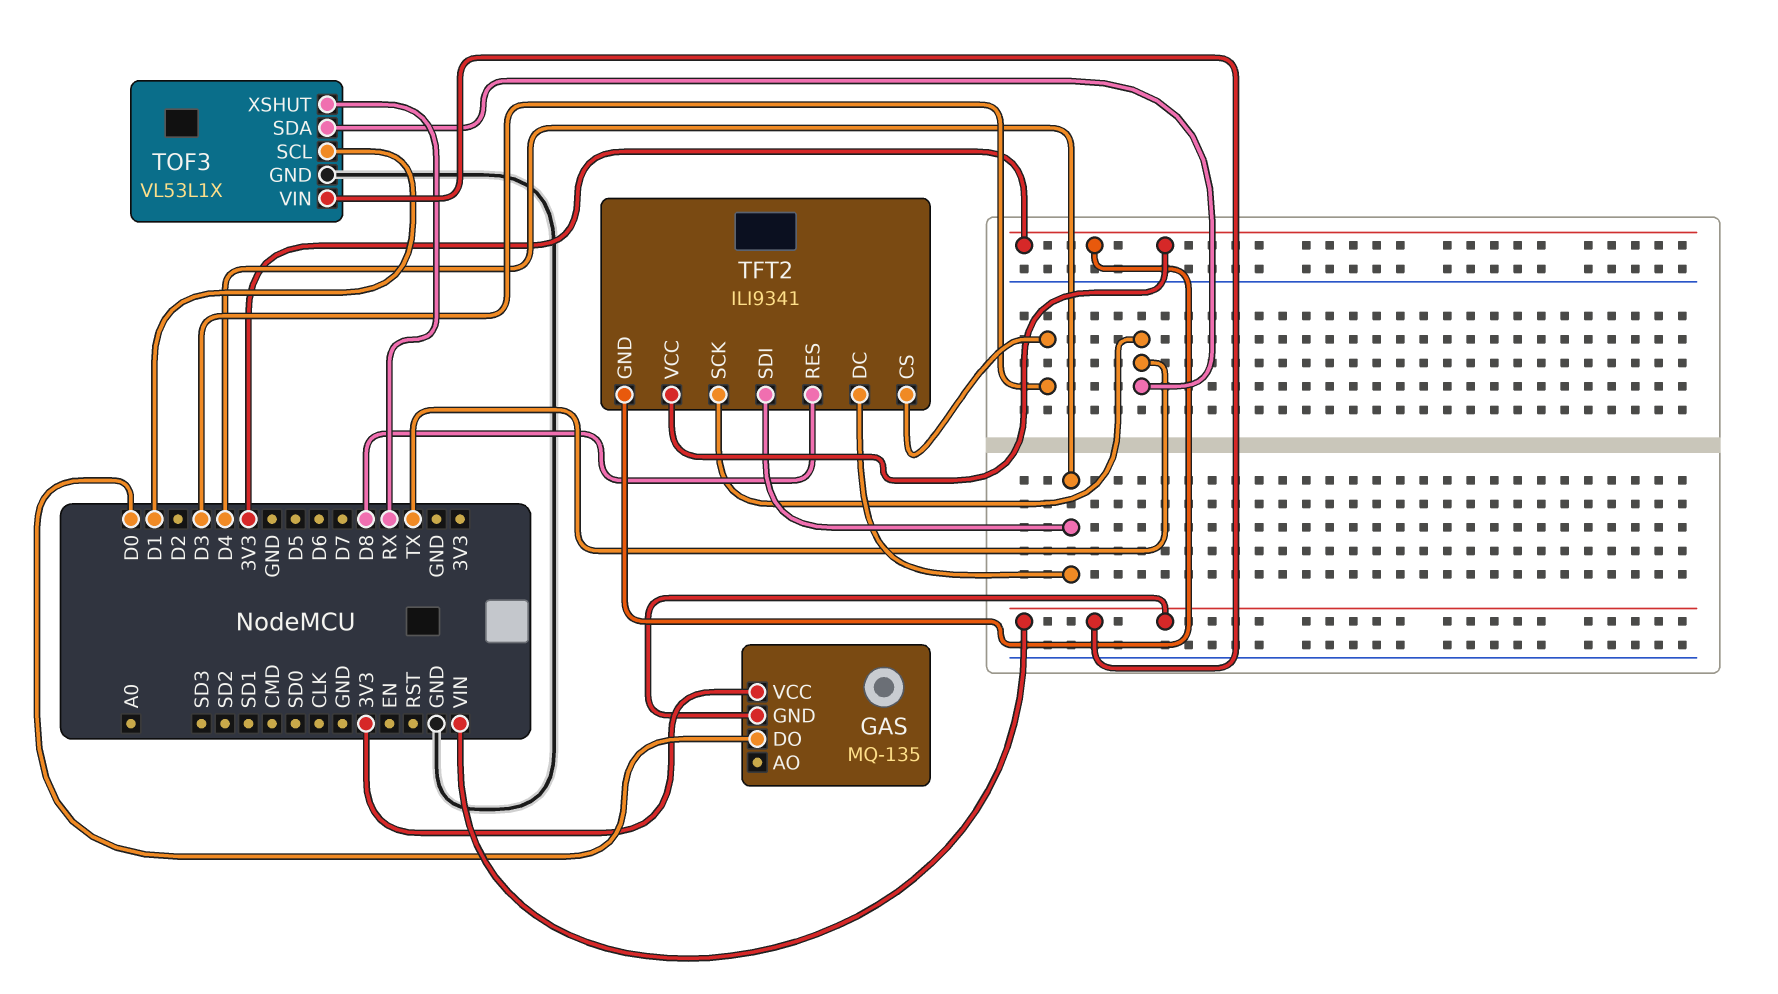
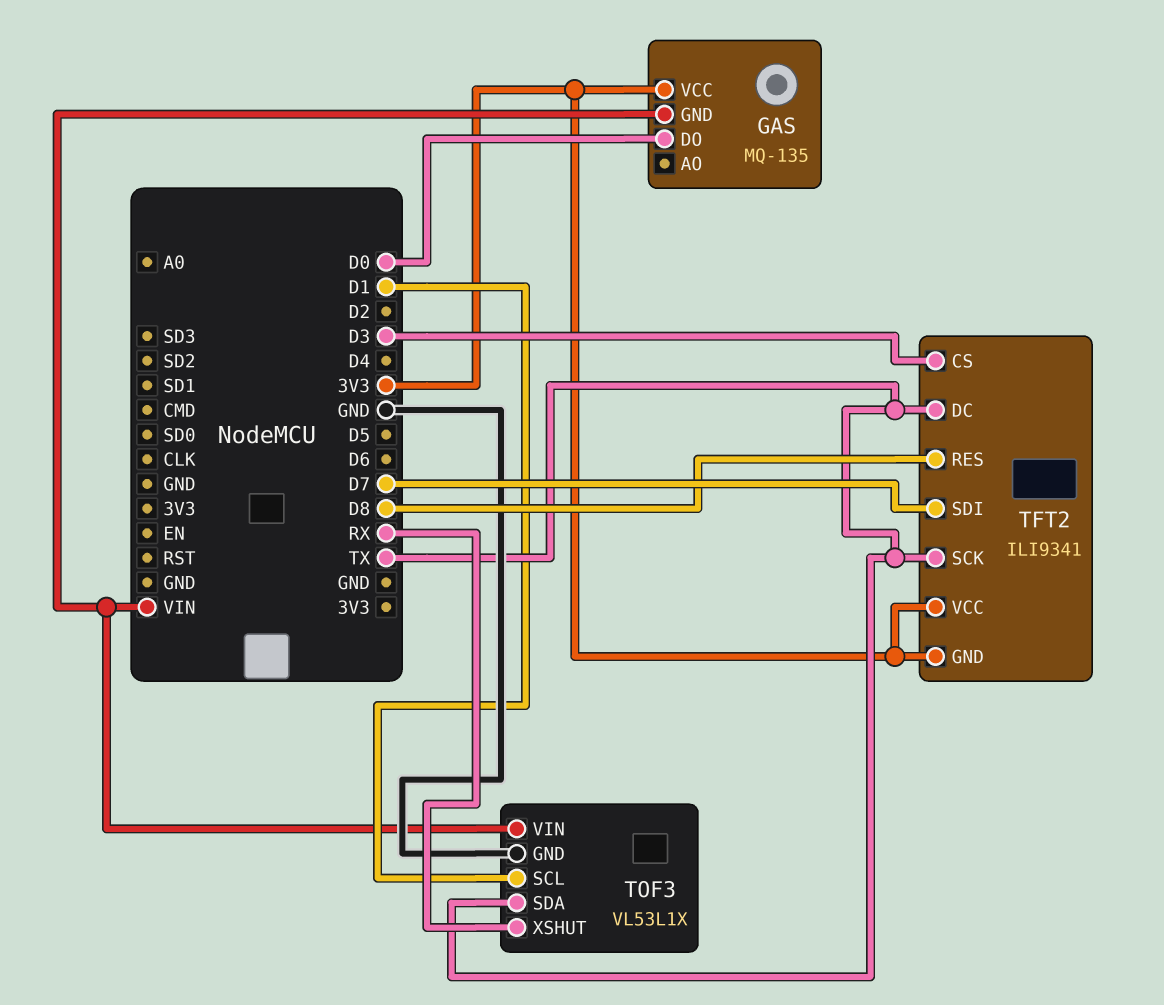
TFT2 pin DC: D4 -> TX
TFT2 pin SDI: D4 -> D7

